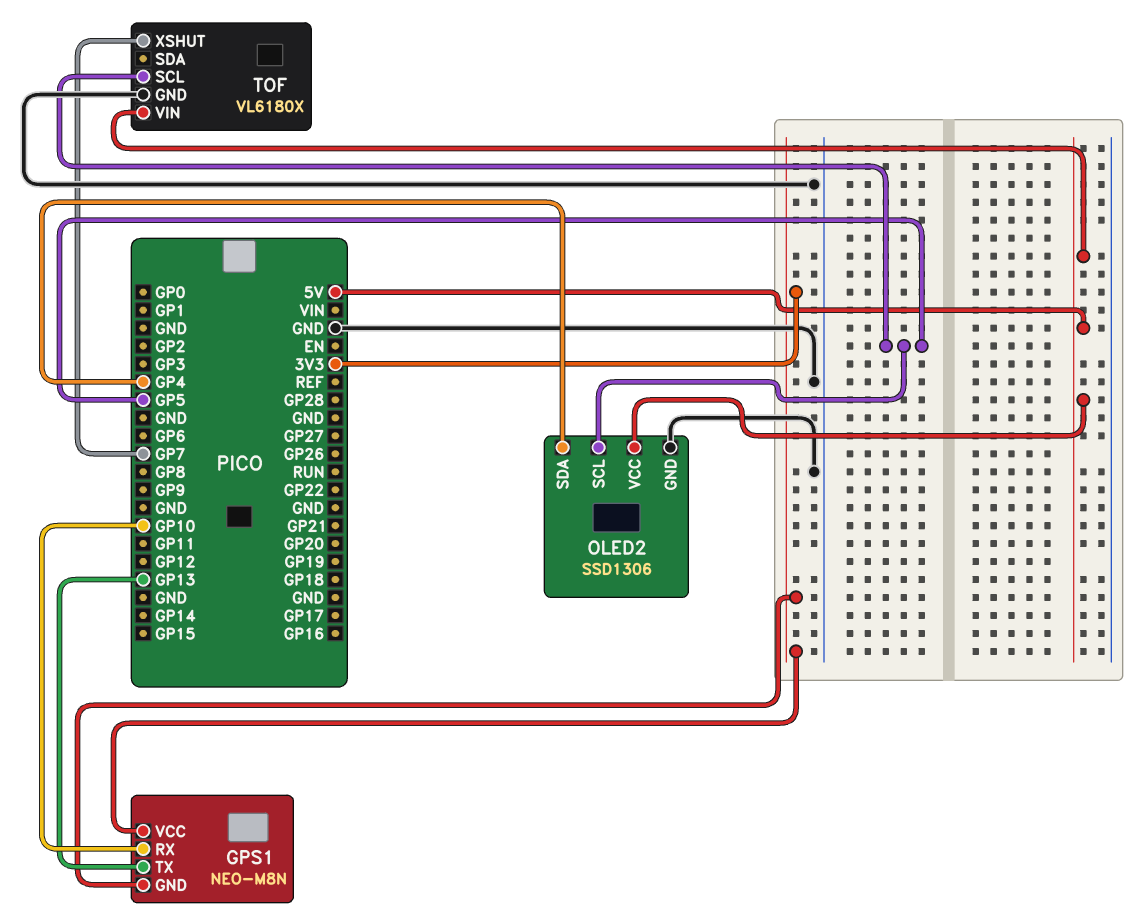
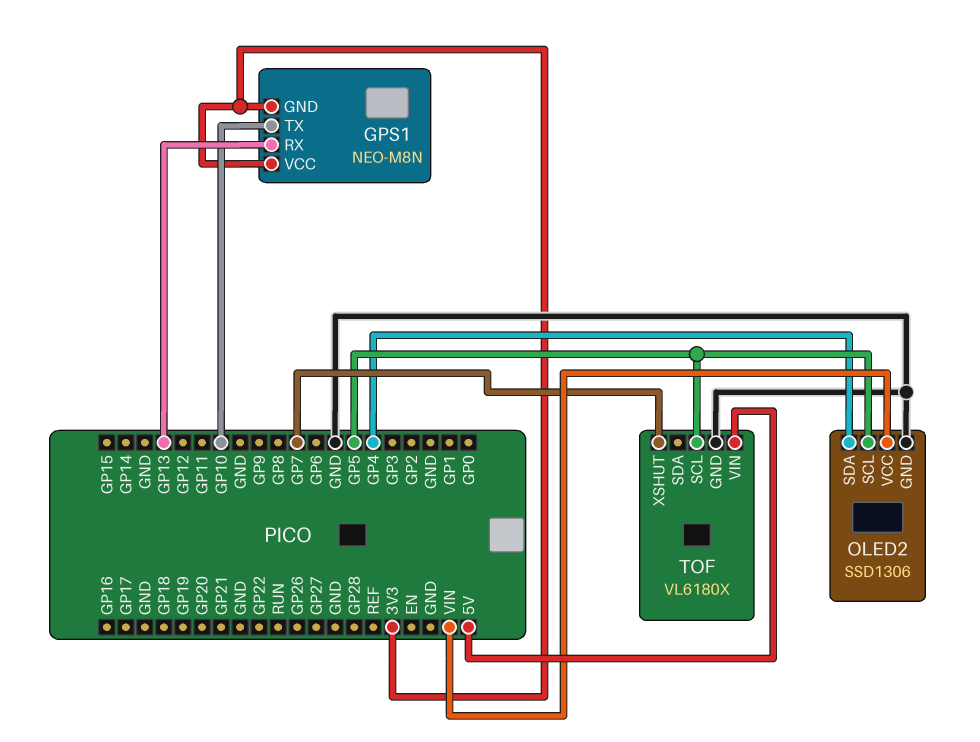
GPS1 pin RX: GP10 -> GP13
GPS1 pin TX: GP13 -> GP10
OLED2 pin VCC: 5V -> VIN

